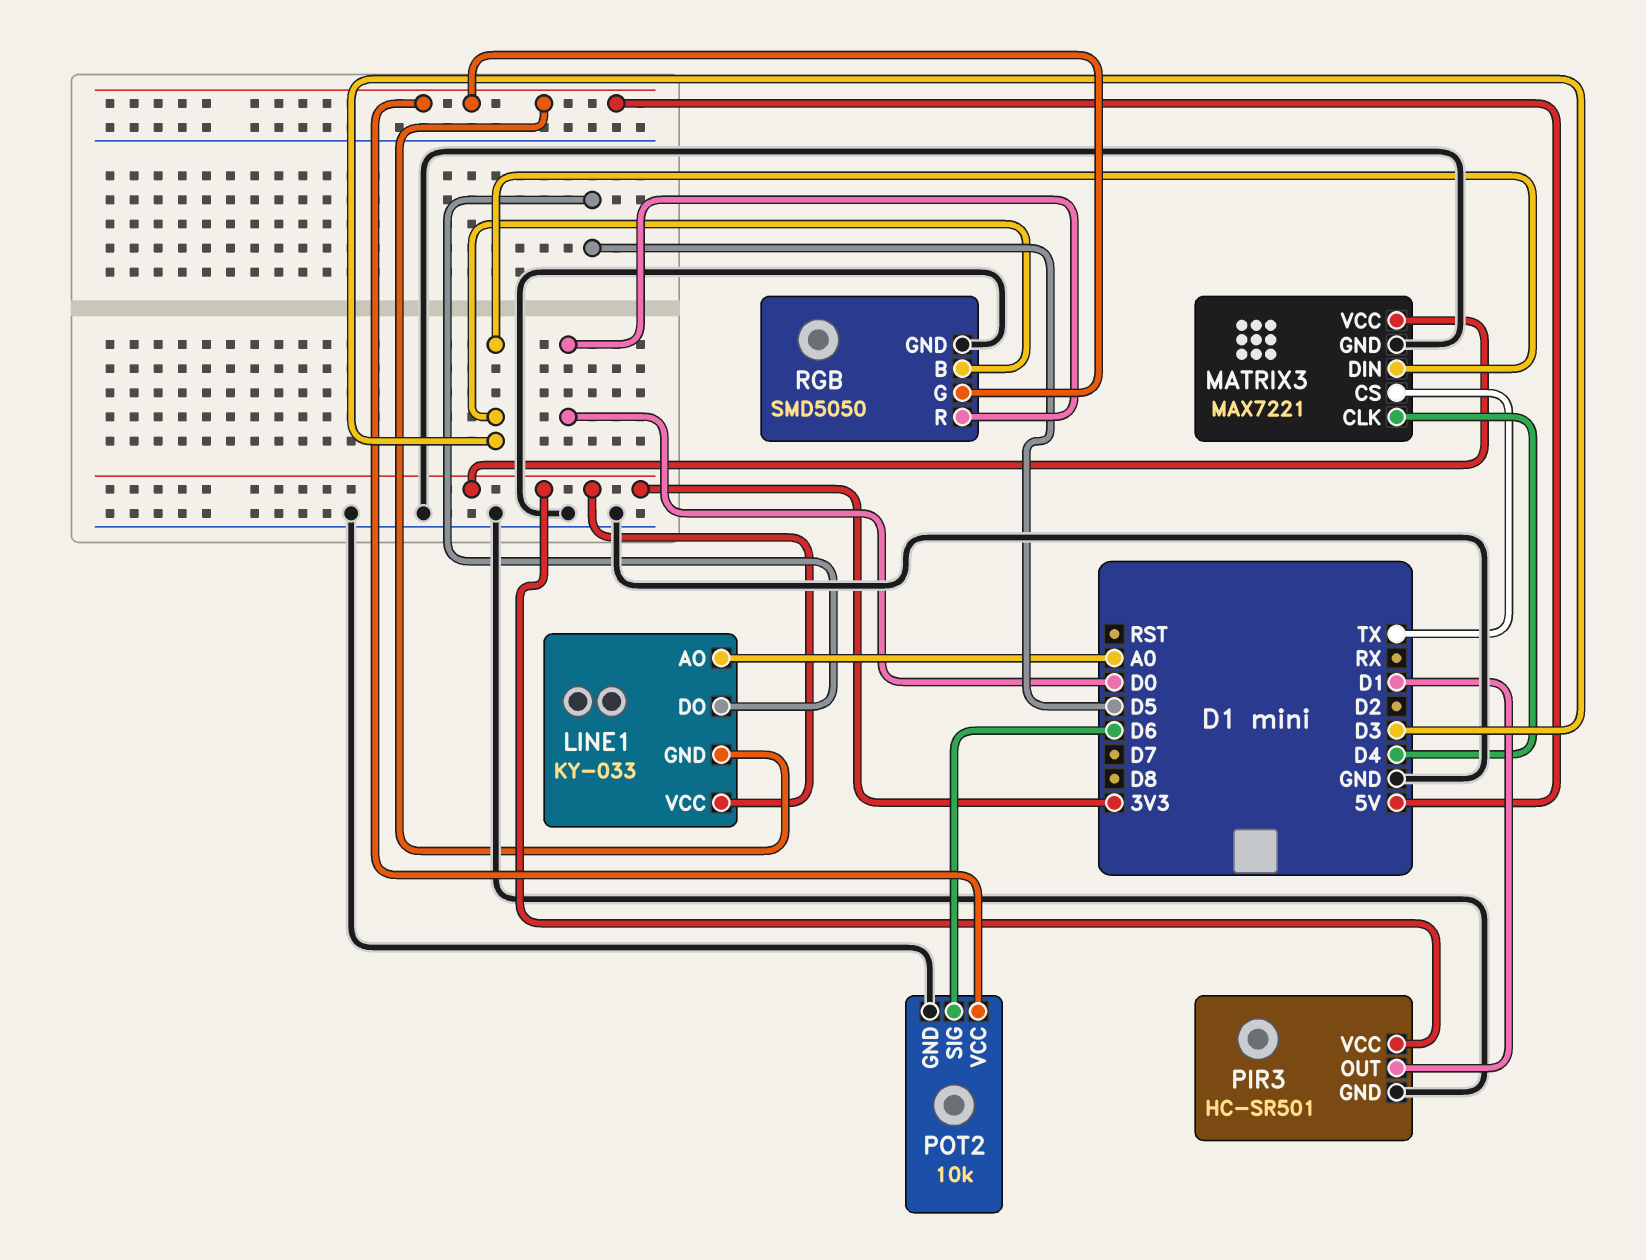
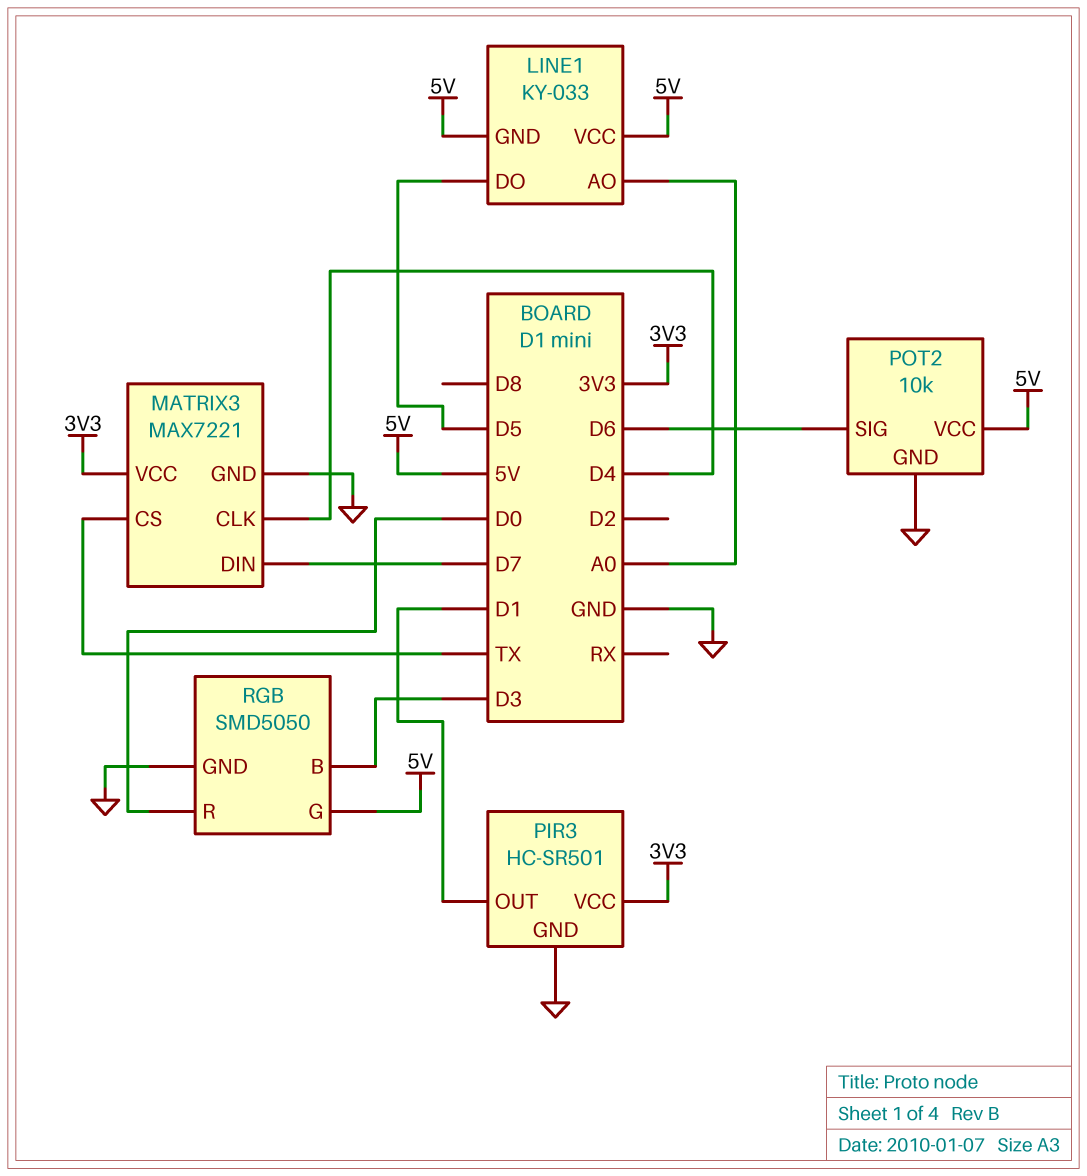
LINE1 pin VCC: 3V3 -> 5V
MATRIX3 pin DIN: D3 -> D7

